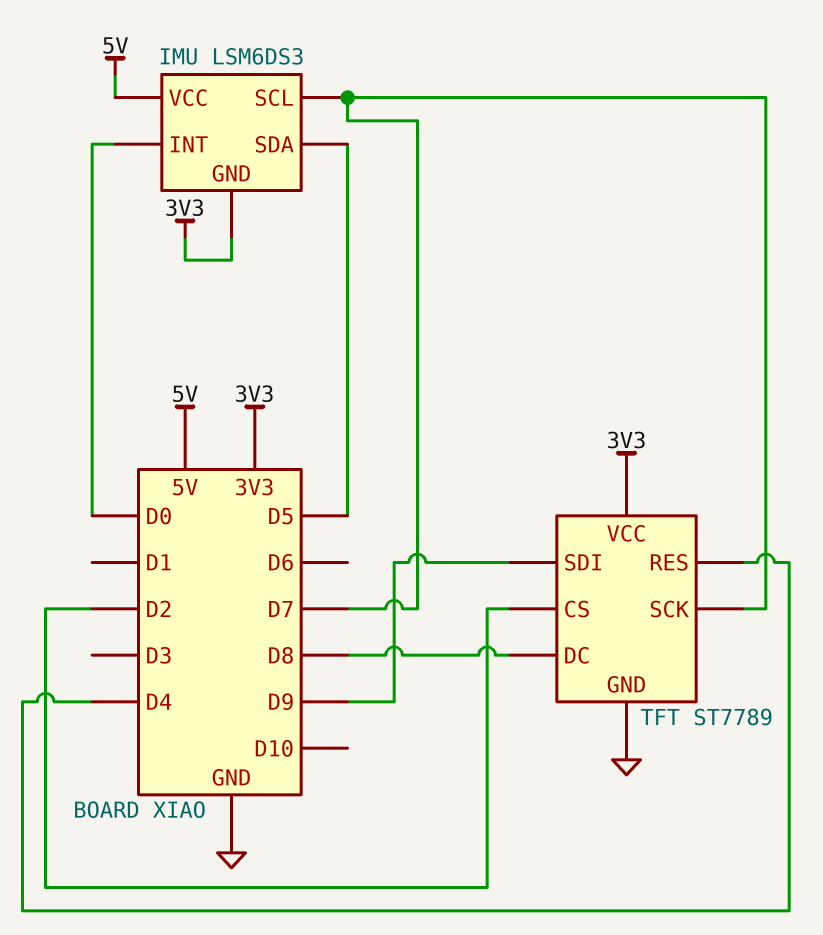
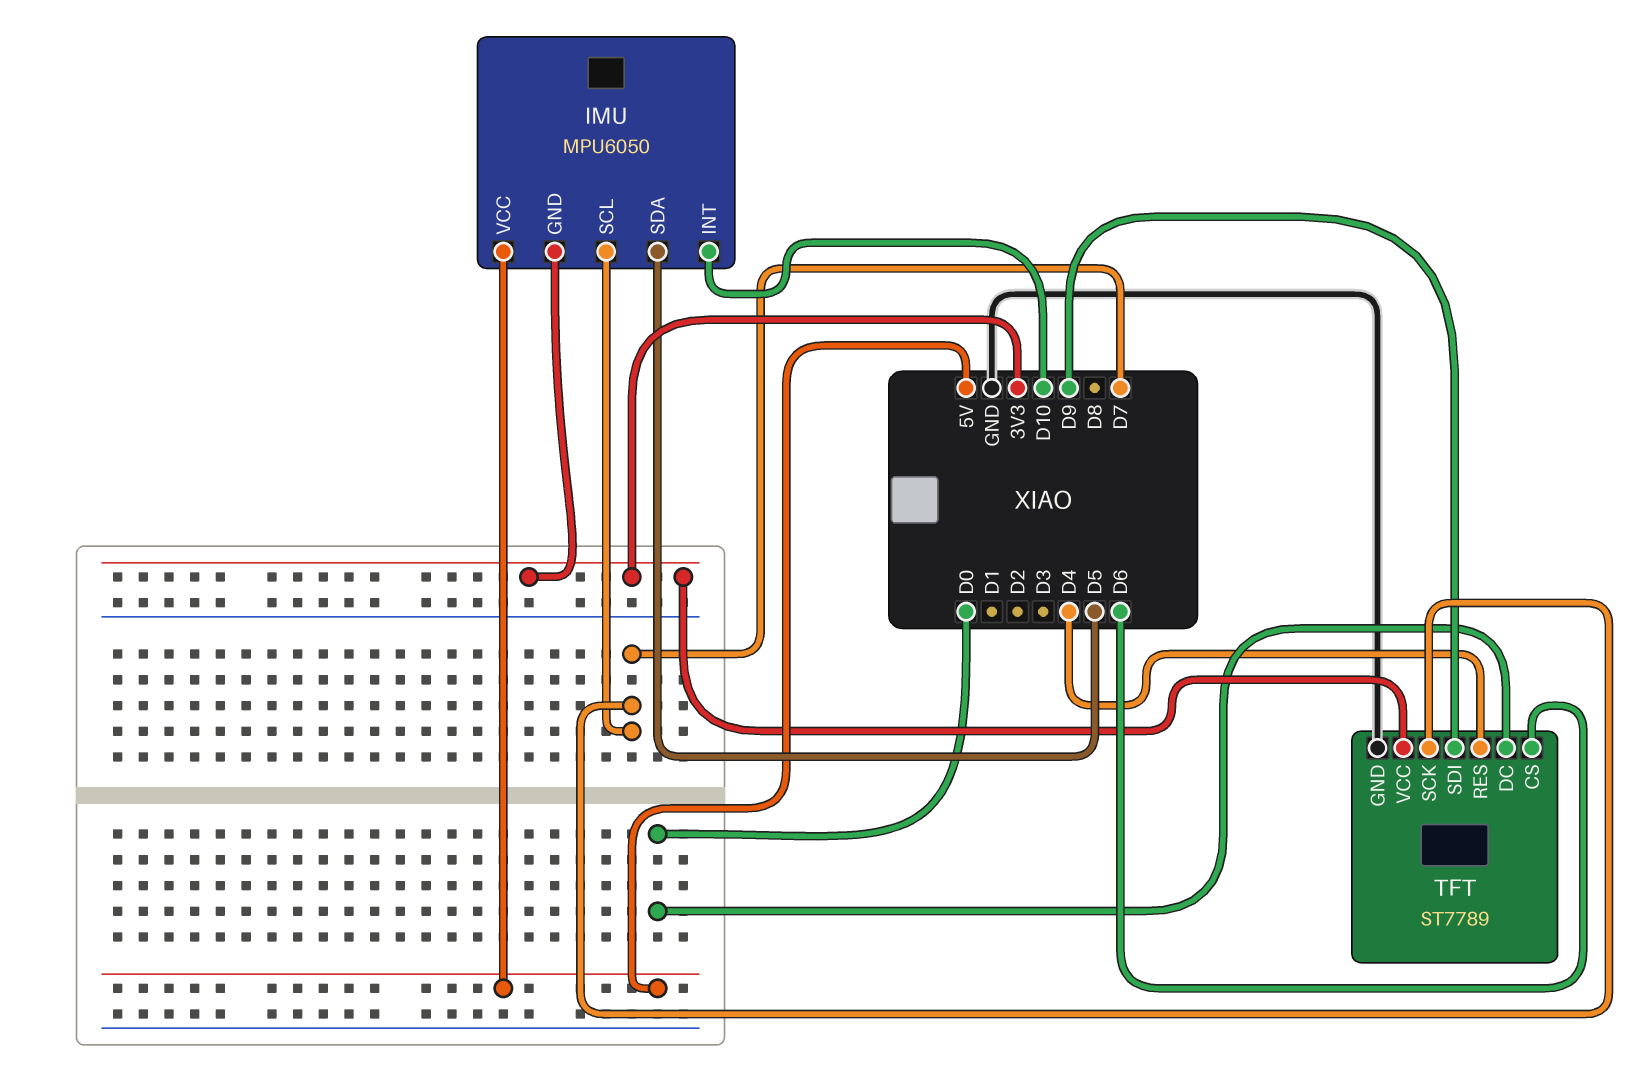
IMU: LSM6DS3 -> MPU6050
IMU pin INT: D0 -> D10
TFT pin CS: D2 -> D6
TFT pin DC: D8 -> D0

